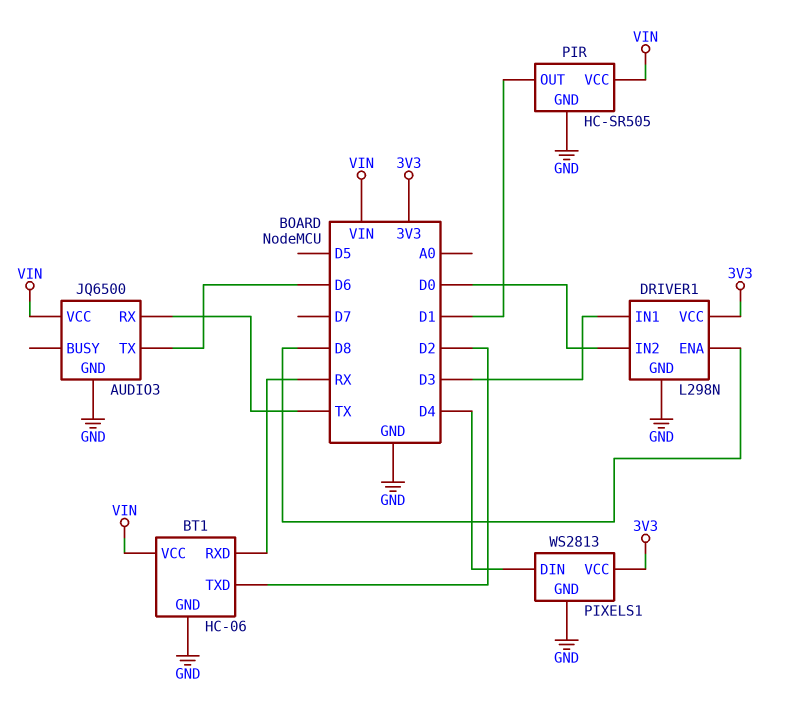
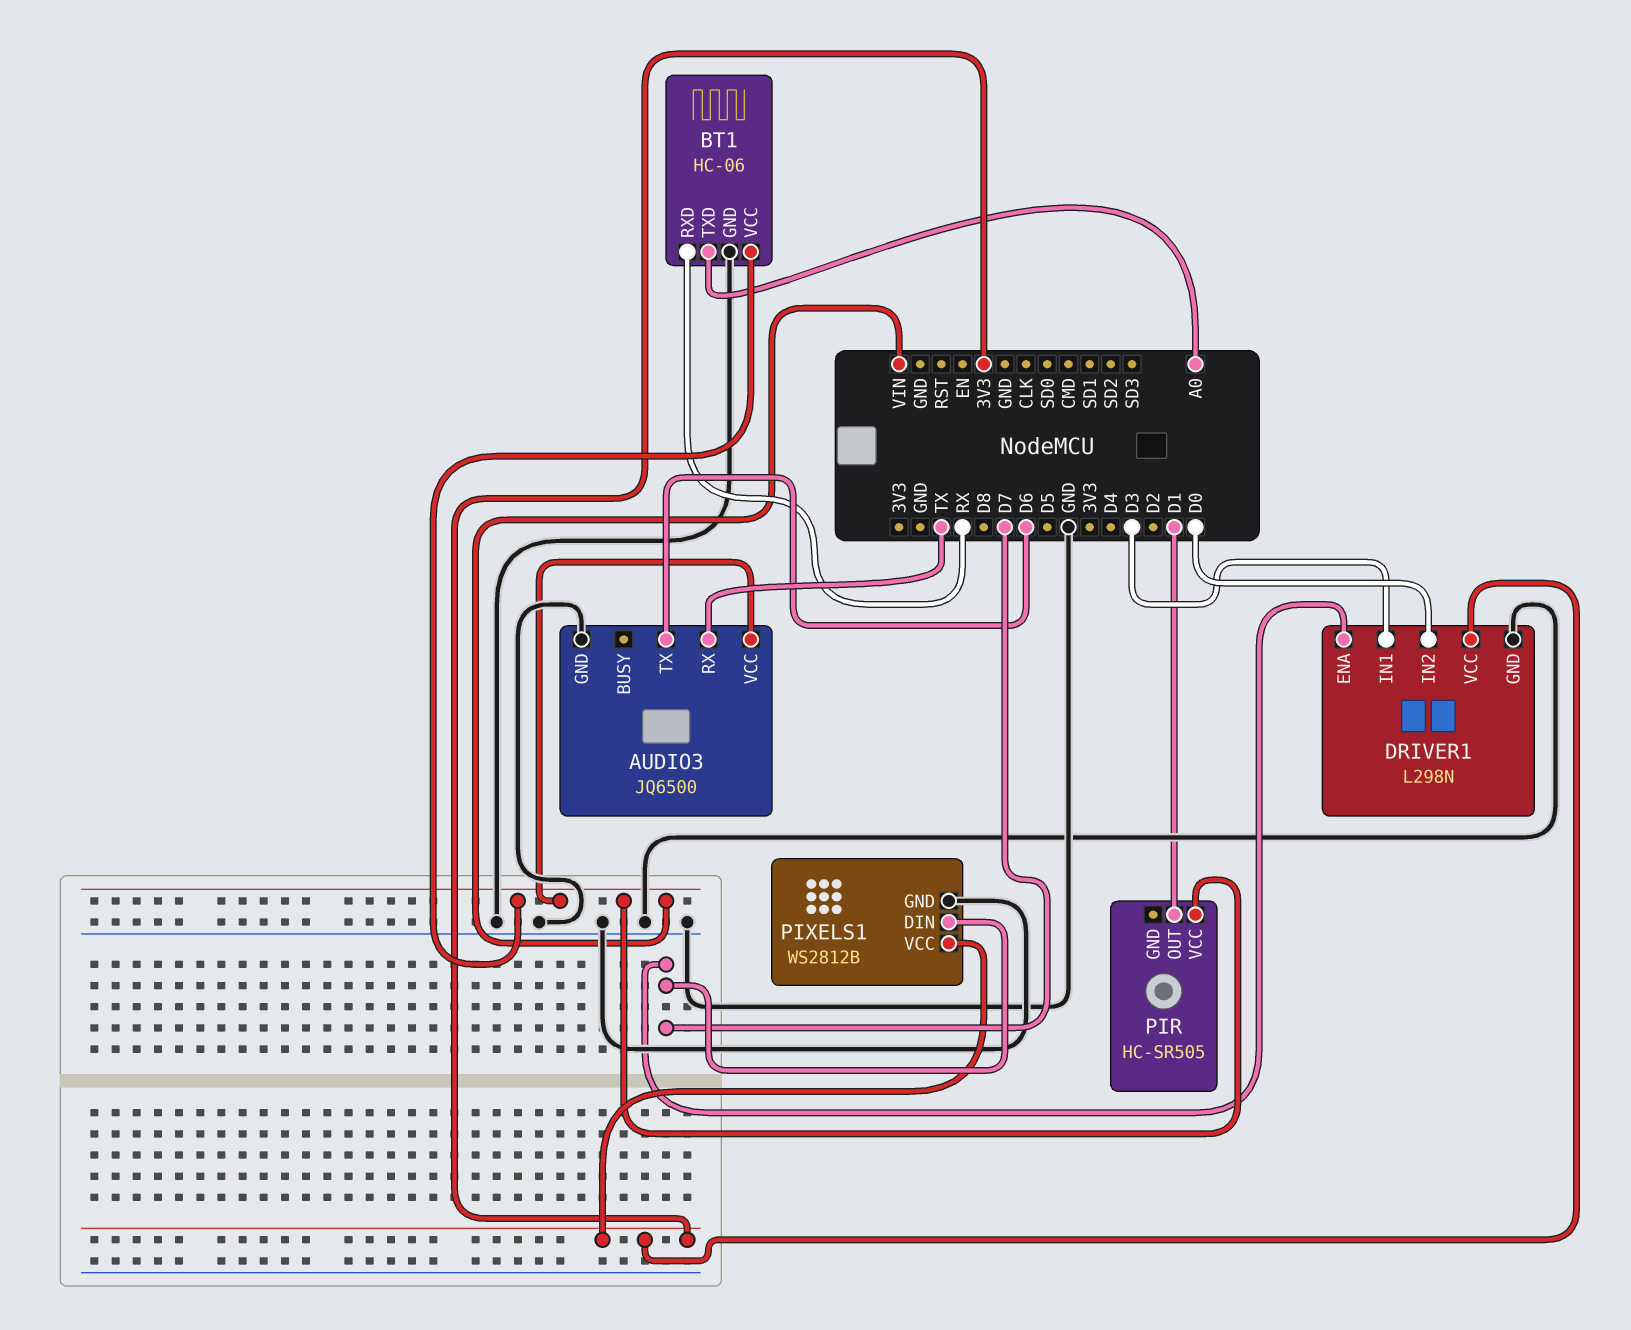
BT1 pin TXD: D2 -> A0
DRIVER1 pin ENA: D8 -> D7
PIR pin GND: GND -> none
PIXELS1: WS2813 -> WS2812B
PIXELS1 pin DIN: D4 -> D7

